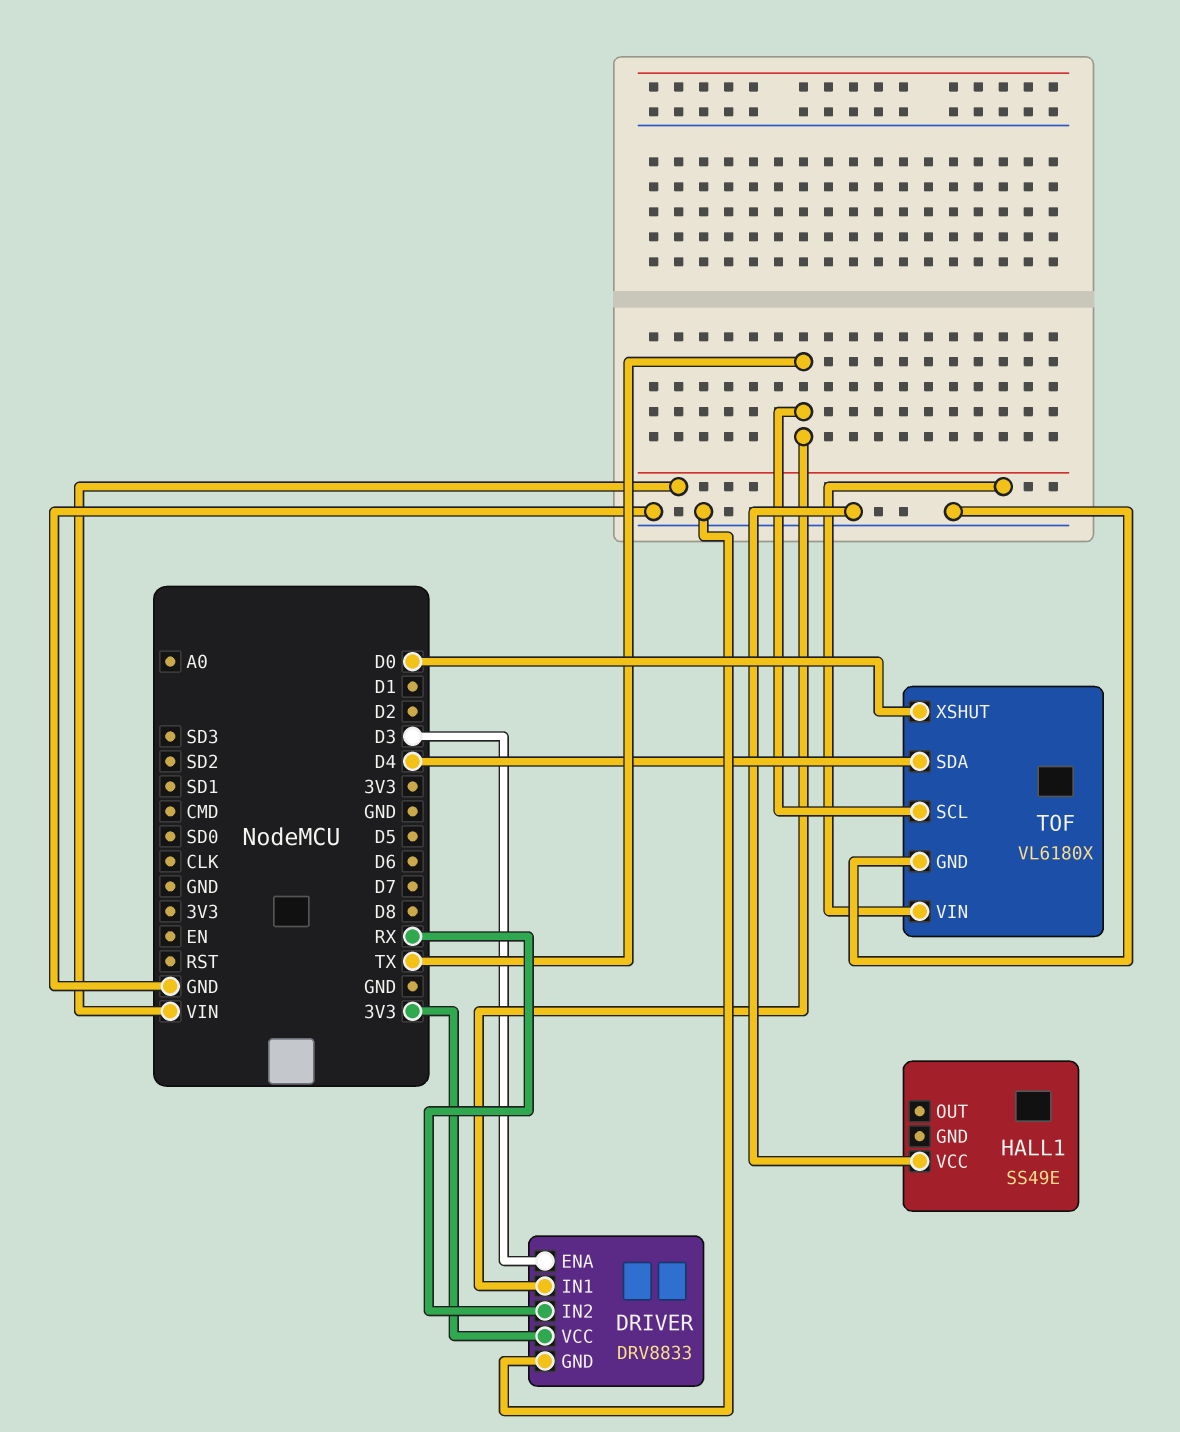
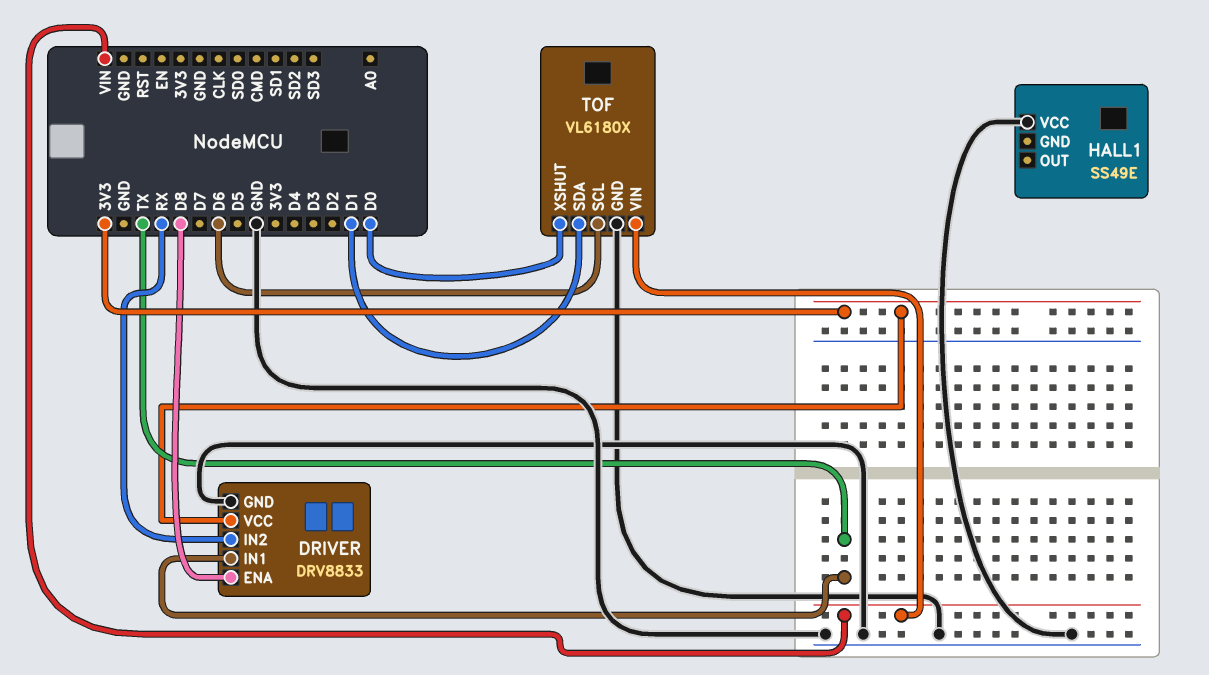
DRIVER pin ENA: D3 -> D8
TOF pin SCL: TX -> D6
TOF pin SDA: D4 -> D1

